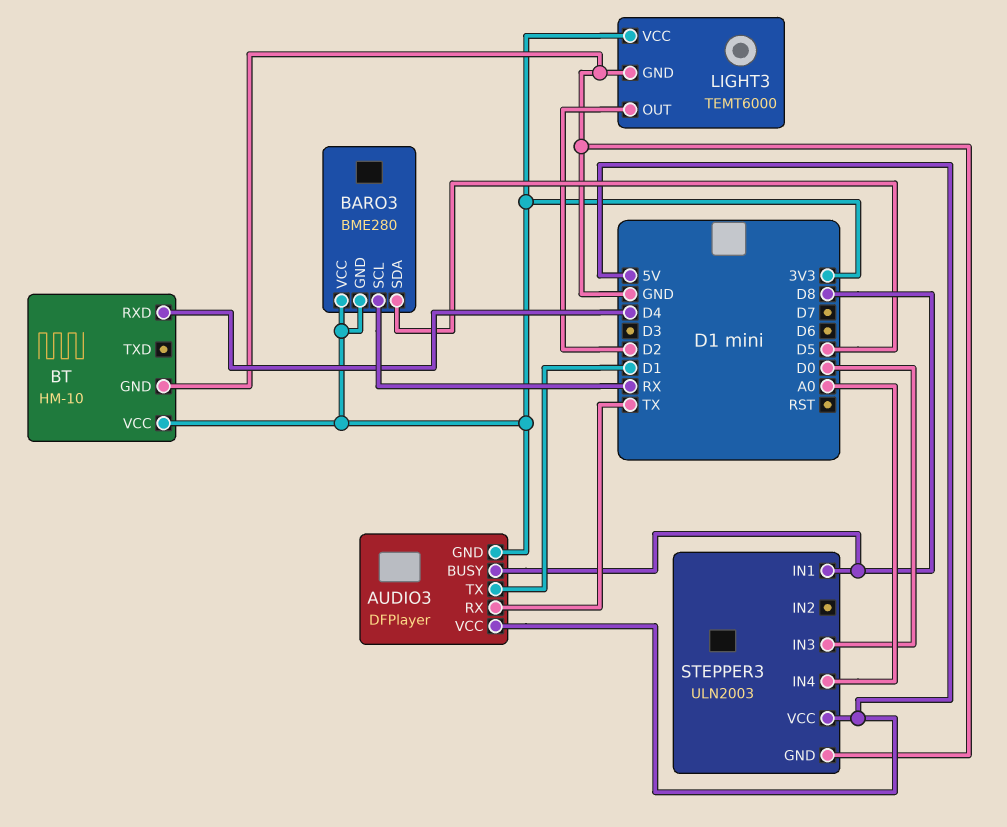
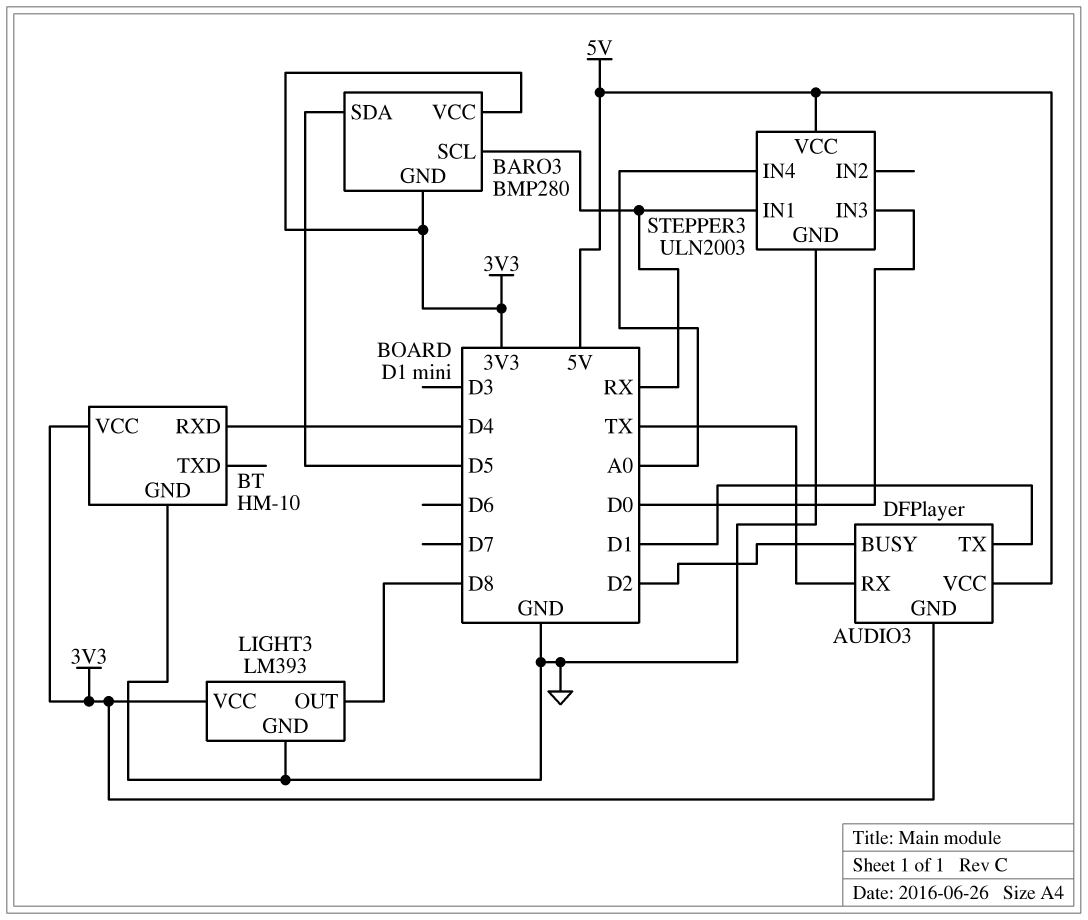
AUDIO3 pin BUSY: D8 -> D2
BARO3: BME280 -> BMP280
LIGHT3: TEMT6000 -> LM393
LIGHT3 pin OUT: D2 -> D8
STEPPER3 pin IN1: D8 -> RX

